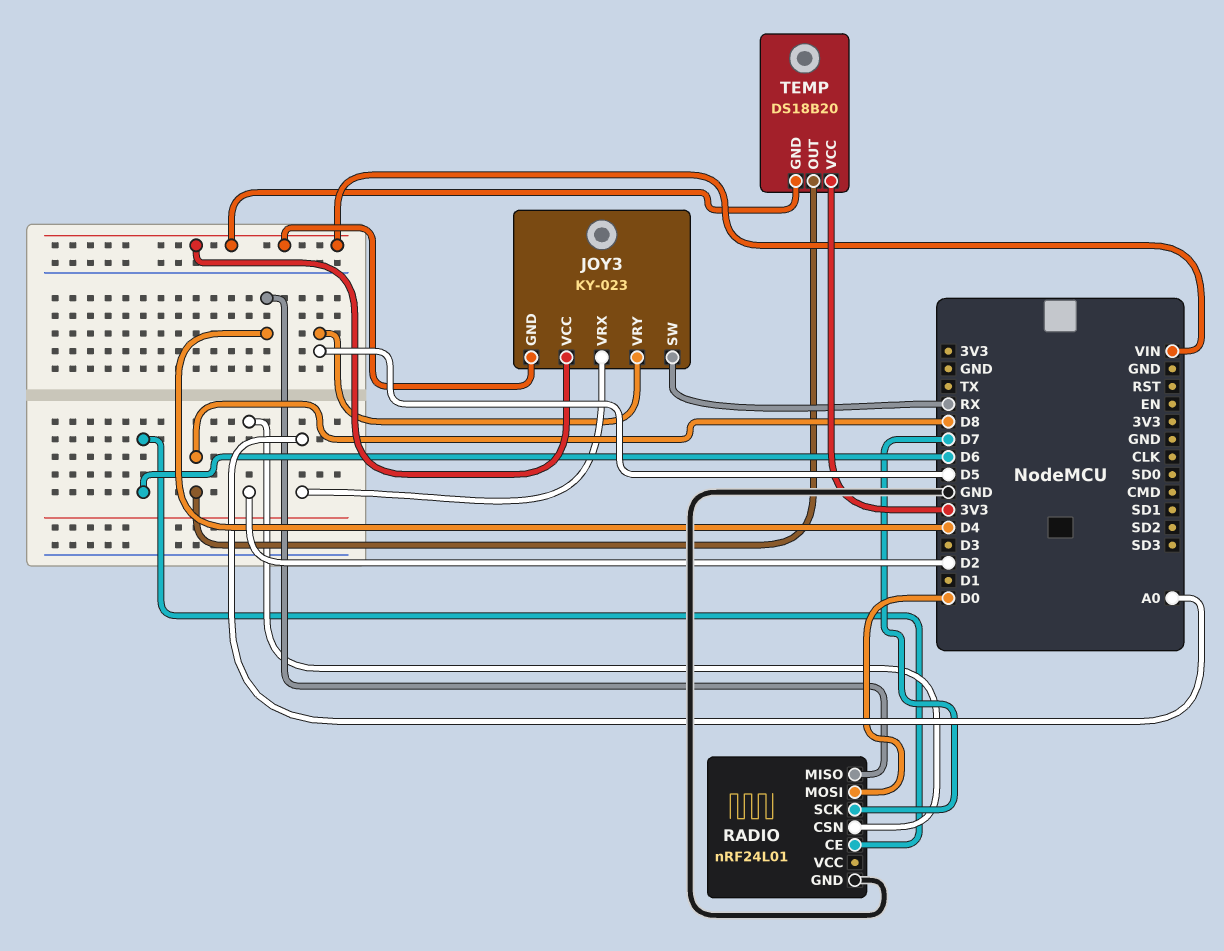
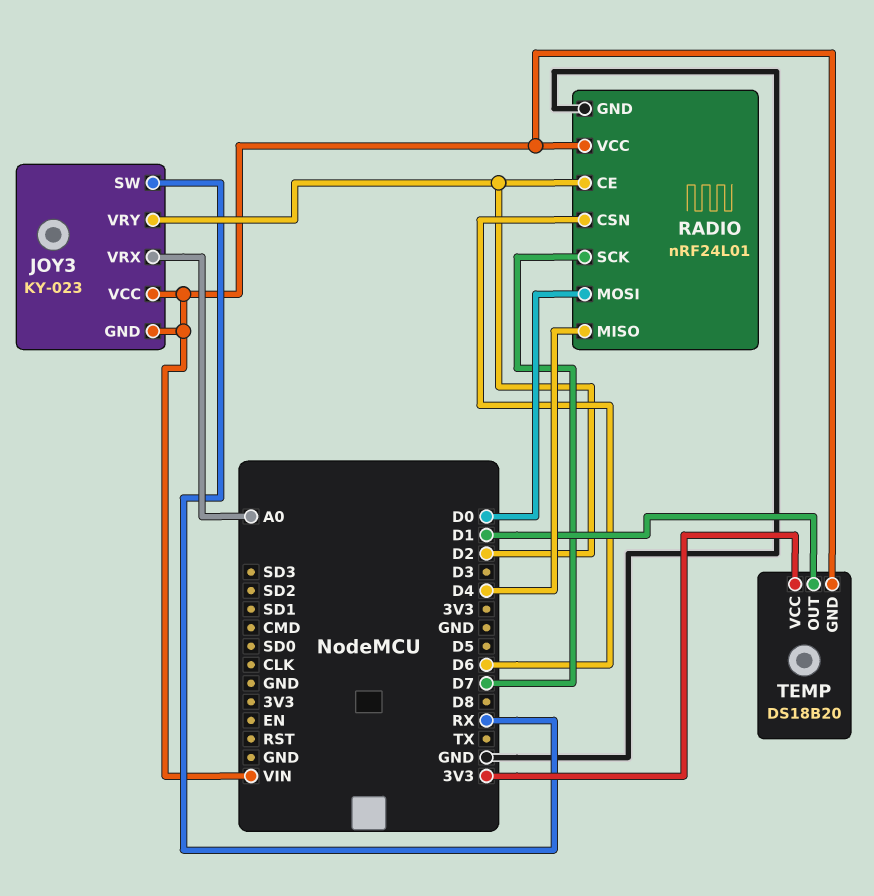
JOY3 pin VRY: D5 -> D2
RADIO pin CE: D6 -> D2
RADIO pin CSN: D2 -> D6
RADIO pin VCC: none -> VIN
TEMP pin OUT: D8 -> D1

